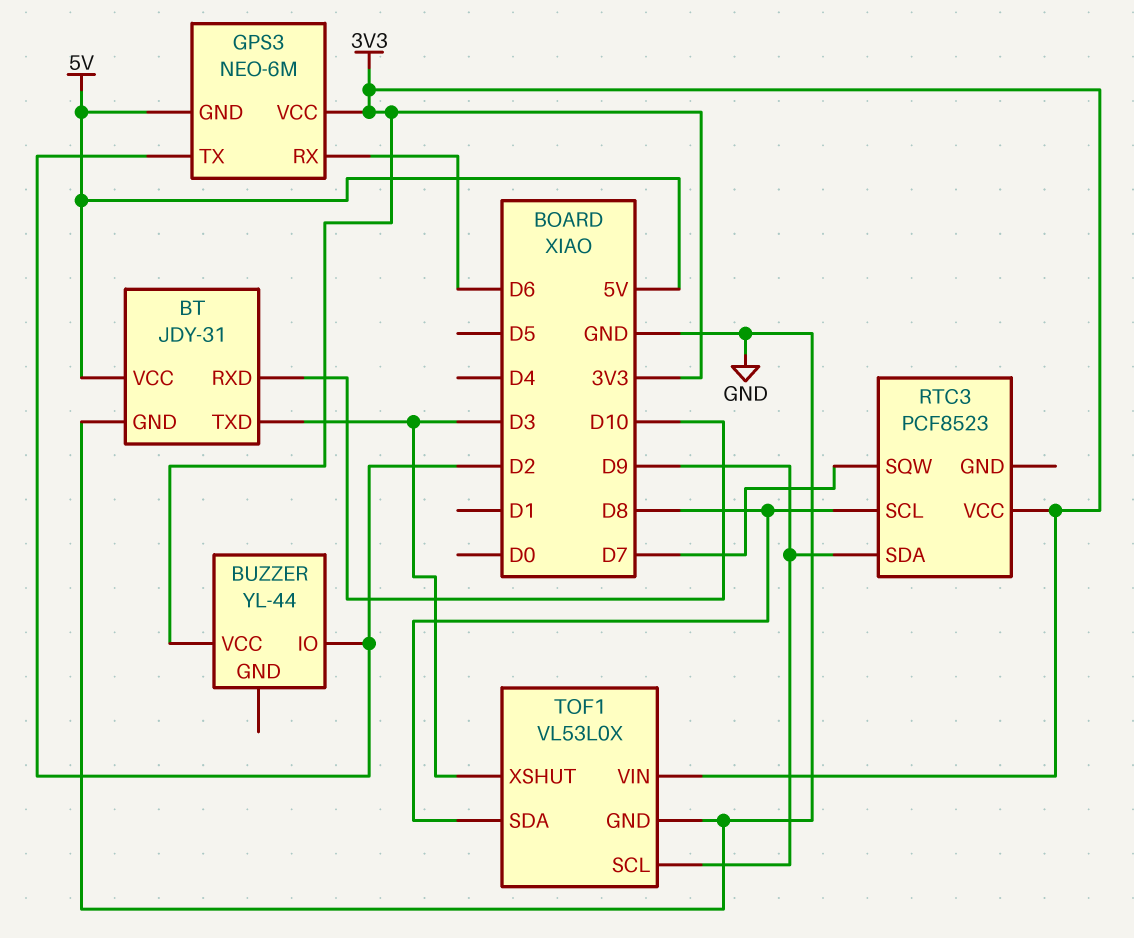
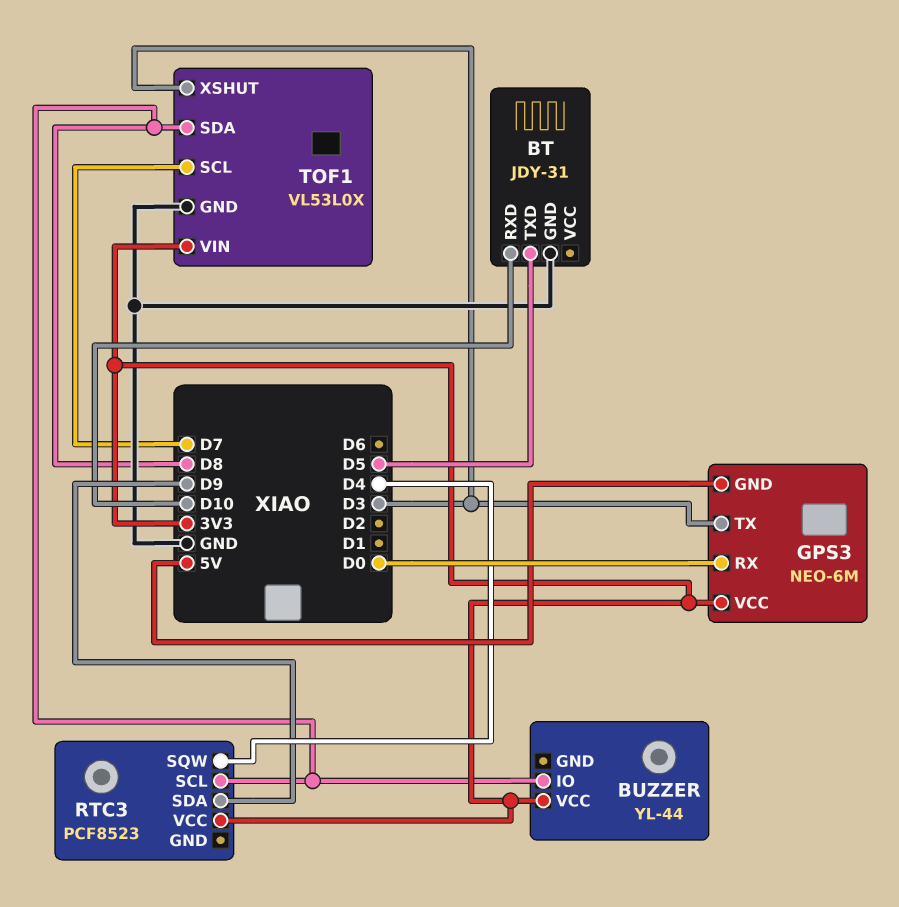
BT pin TXD: D3 -> D5
BT pin VCC: 5V -> none
BUZZER pin IO: D2 -> D8
GPS3 pin RX: D6 -> D0
GPS3 pin TX: D2 -> D3
RTC3 pin SQW: D7 -> D4
TOF1 pin SCL: D9 -> D7

